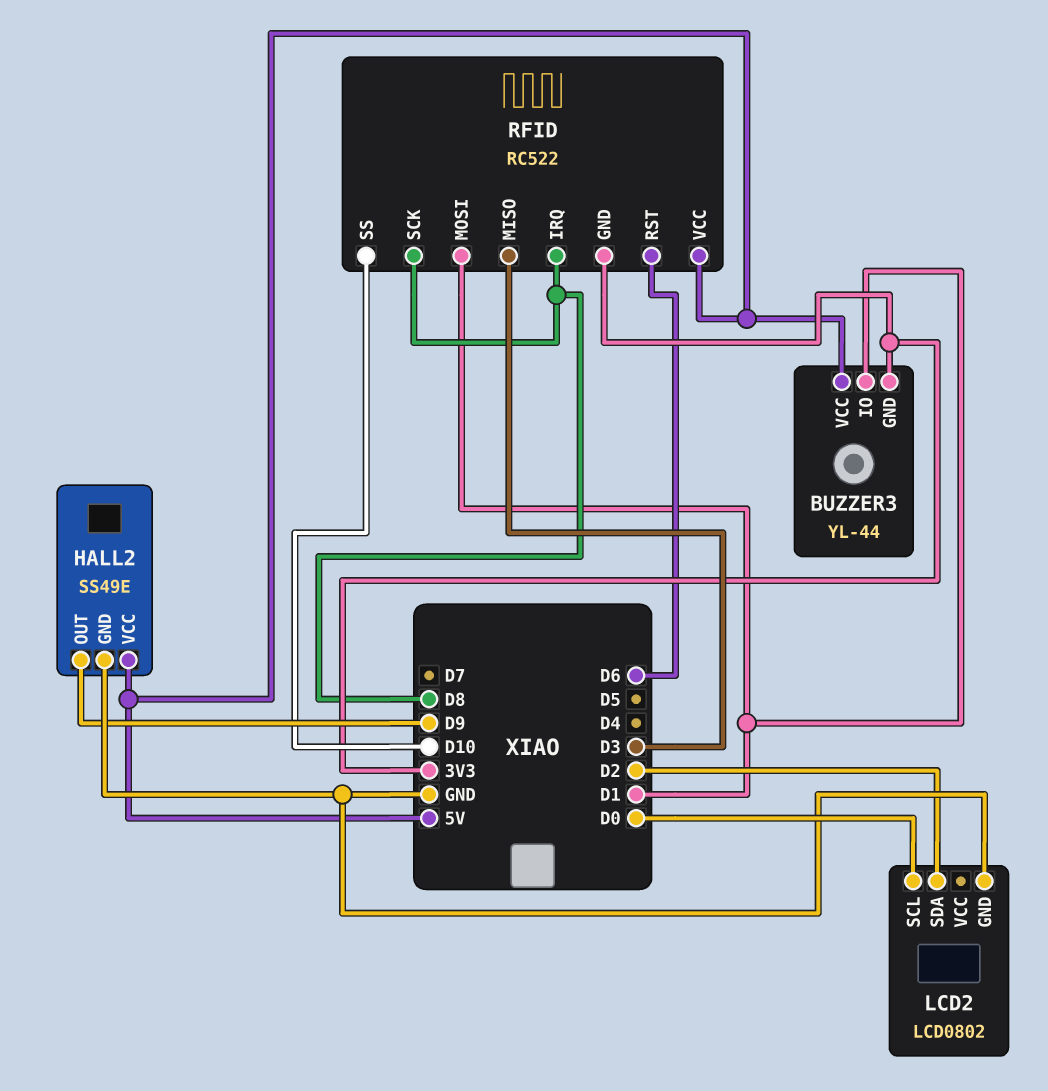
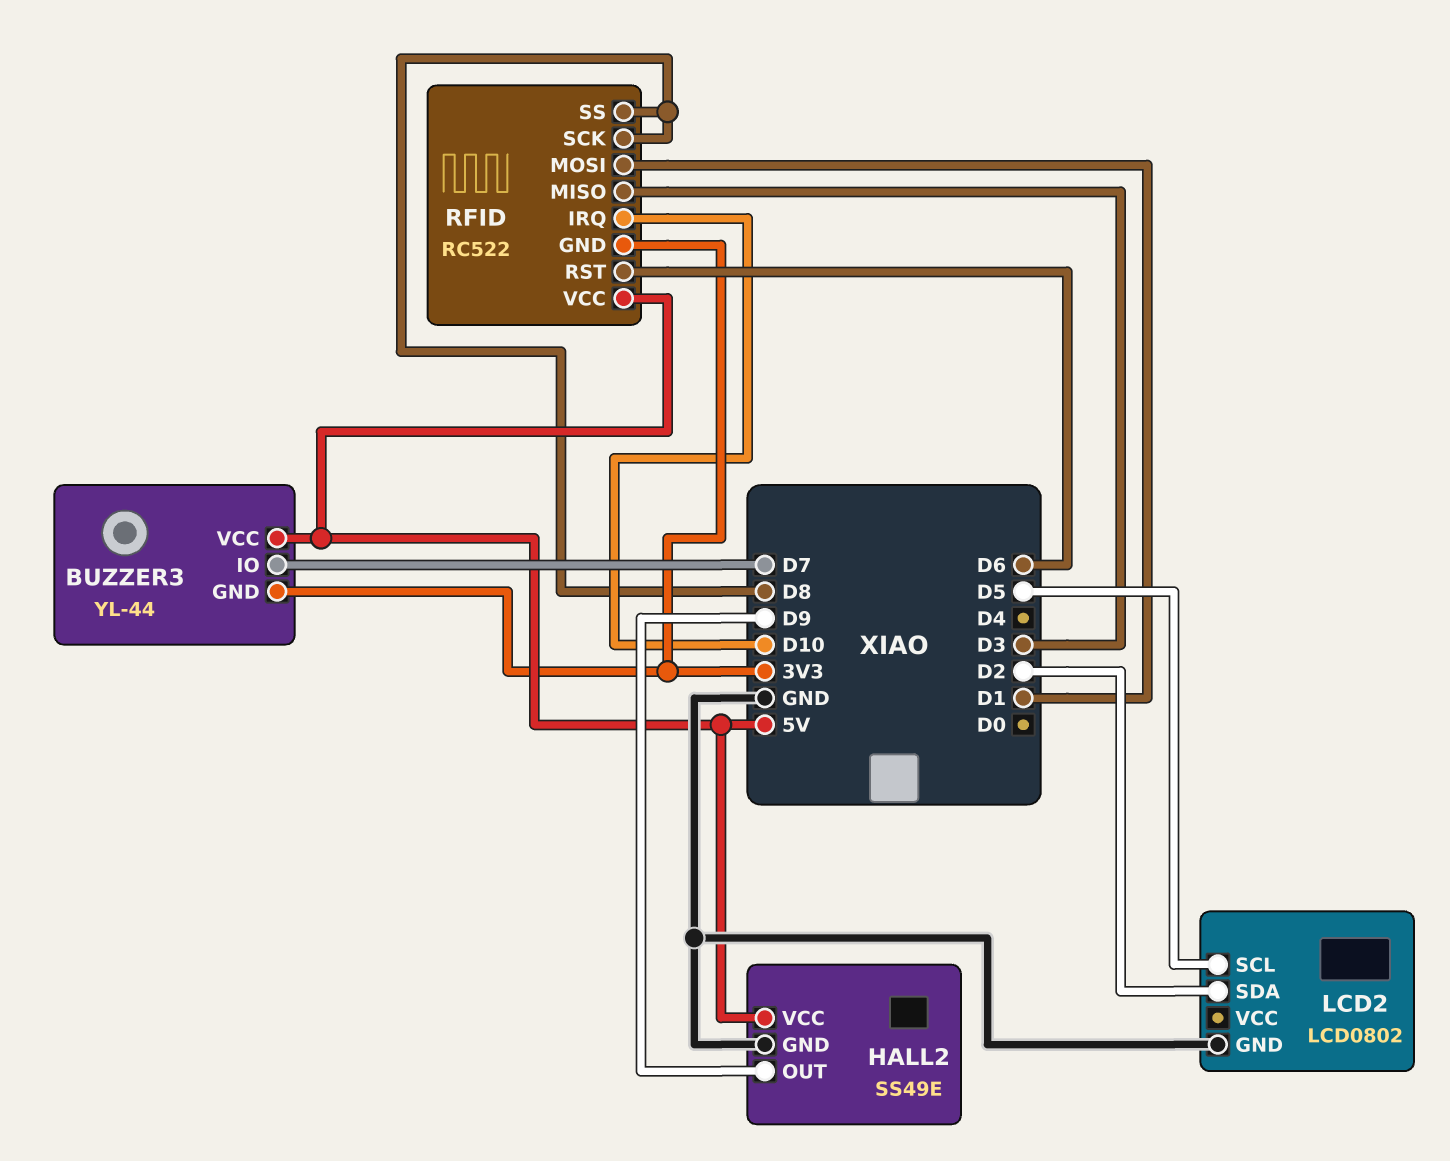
BUZZER3 pin IO: D1 -> D7
LCD2 pin SCL: D0 -> D5
RFID pin IRQ: D8 -> D10
RFID pin SS: D10 -> D8

